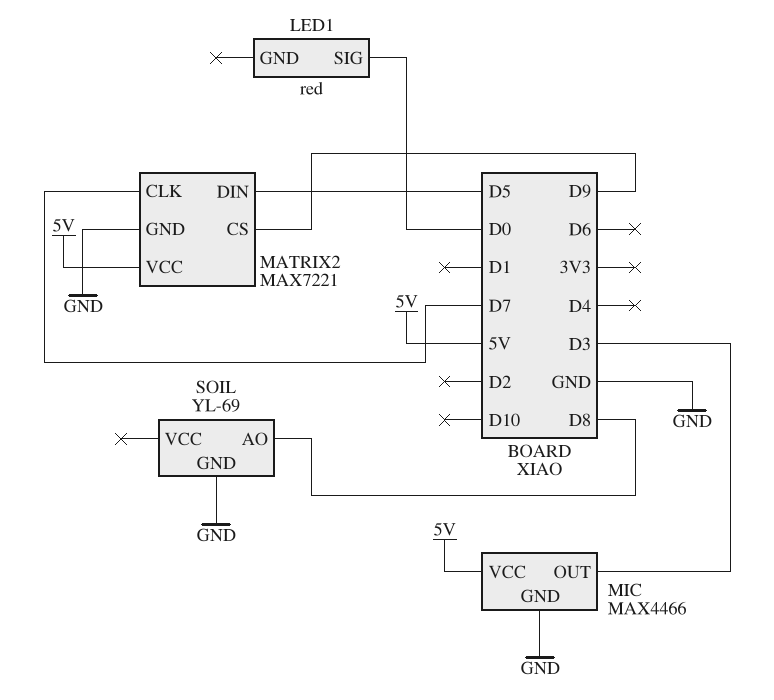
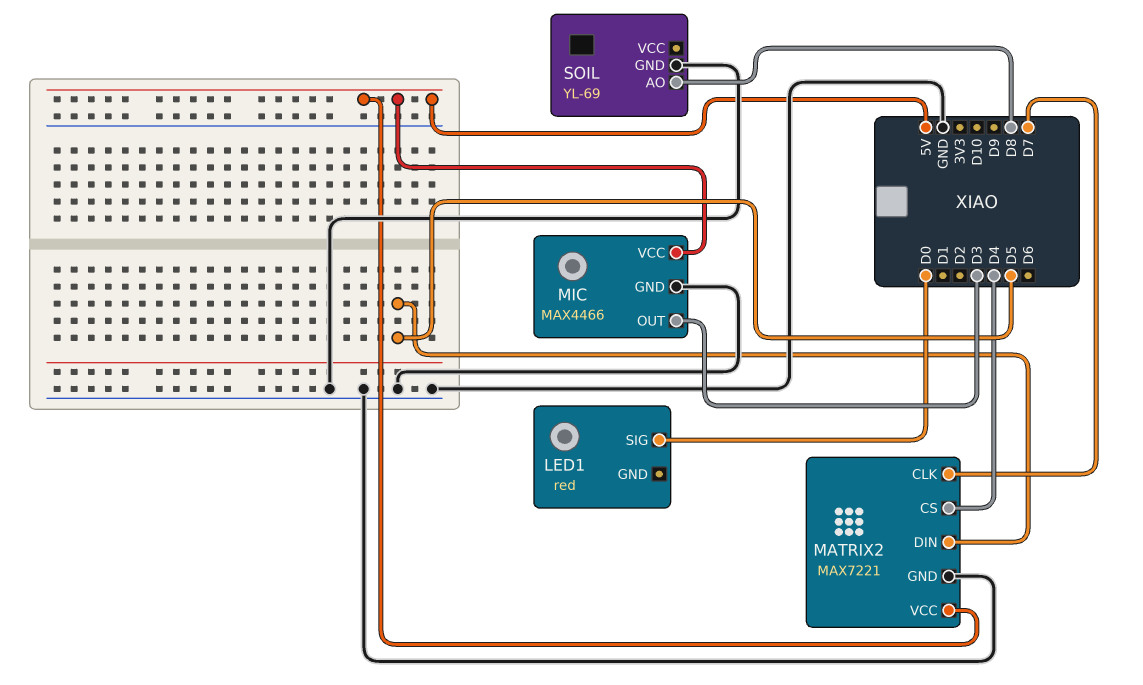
MATRIX2 pin CS: D9 -> D4

